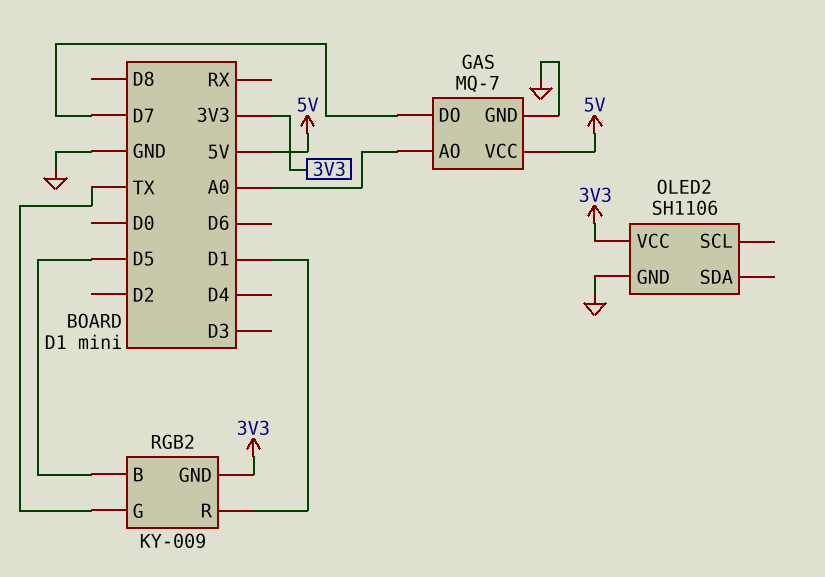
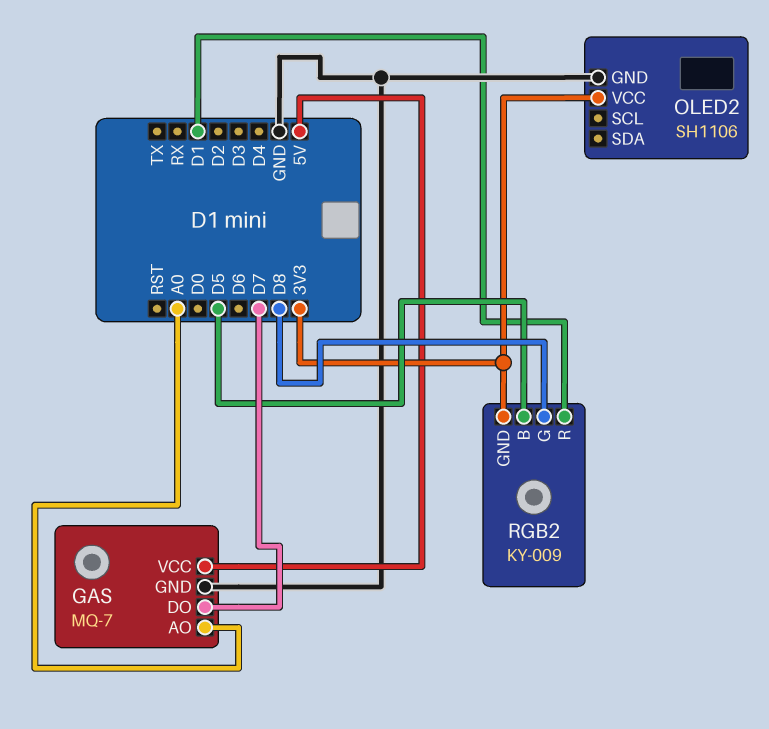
RGB2 pin G: TX -> D8

